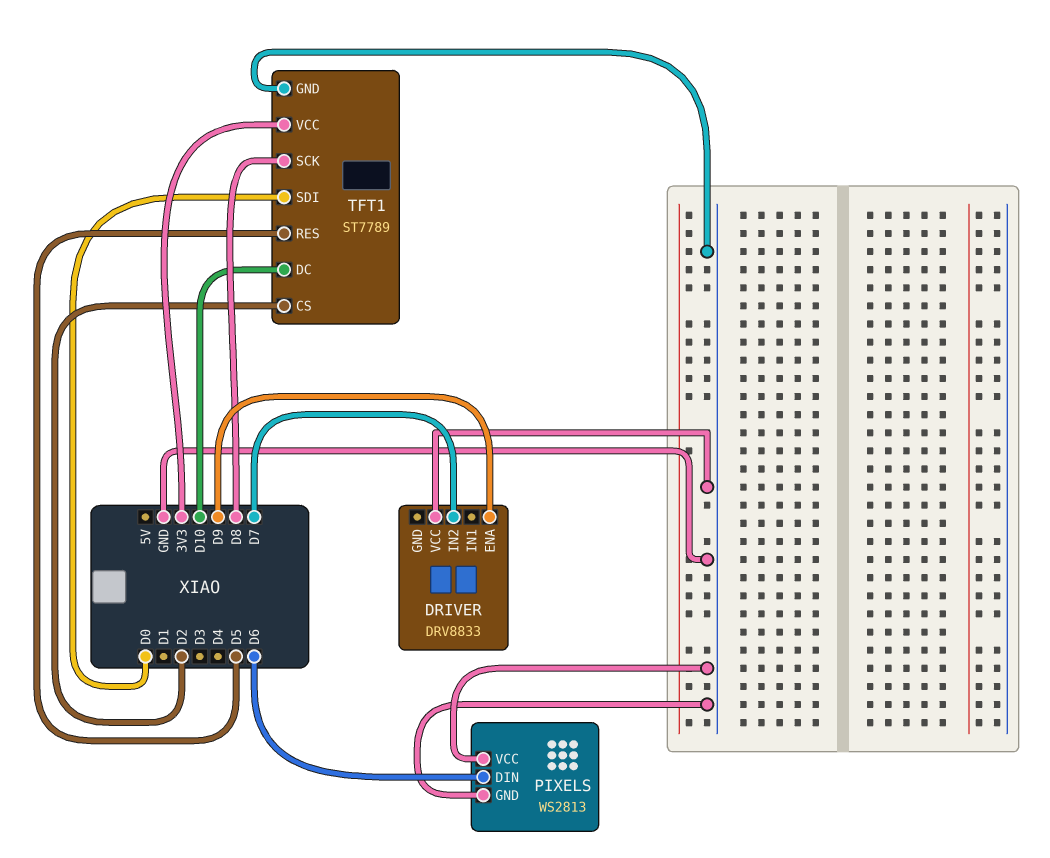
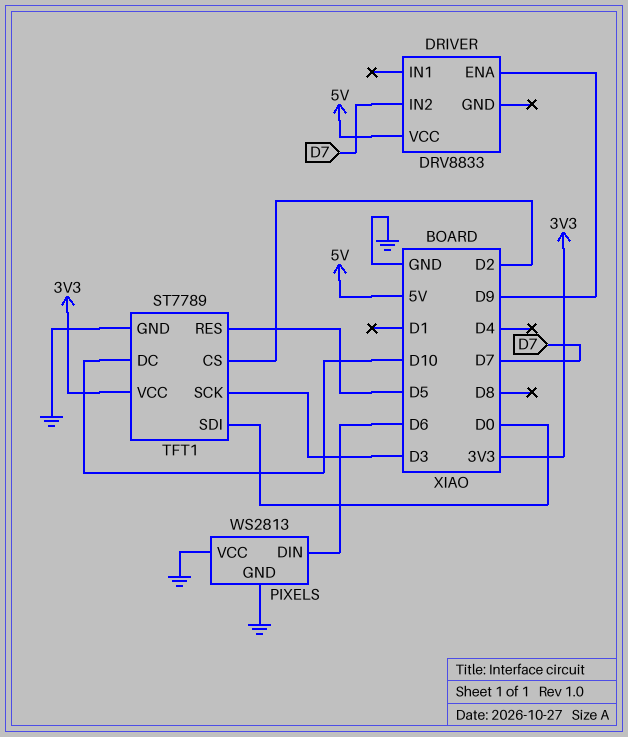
DRIVER pin VCC: GND -> 5V
TFT1 pin SCK: D8 -> D3

